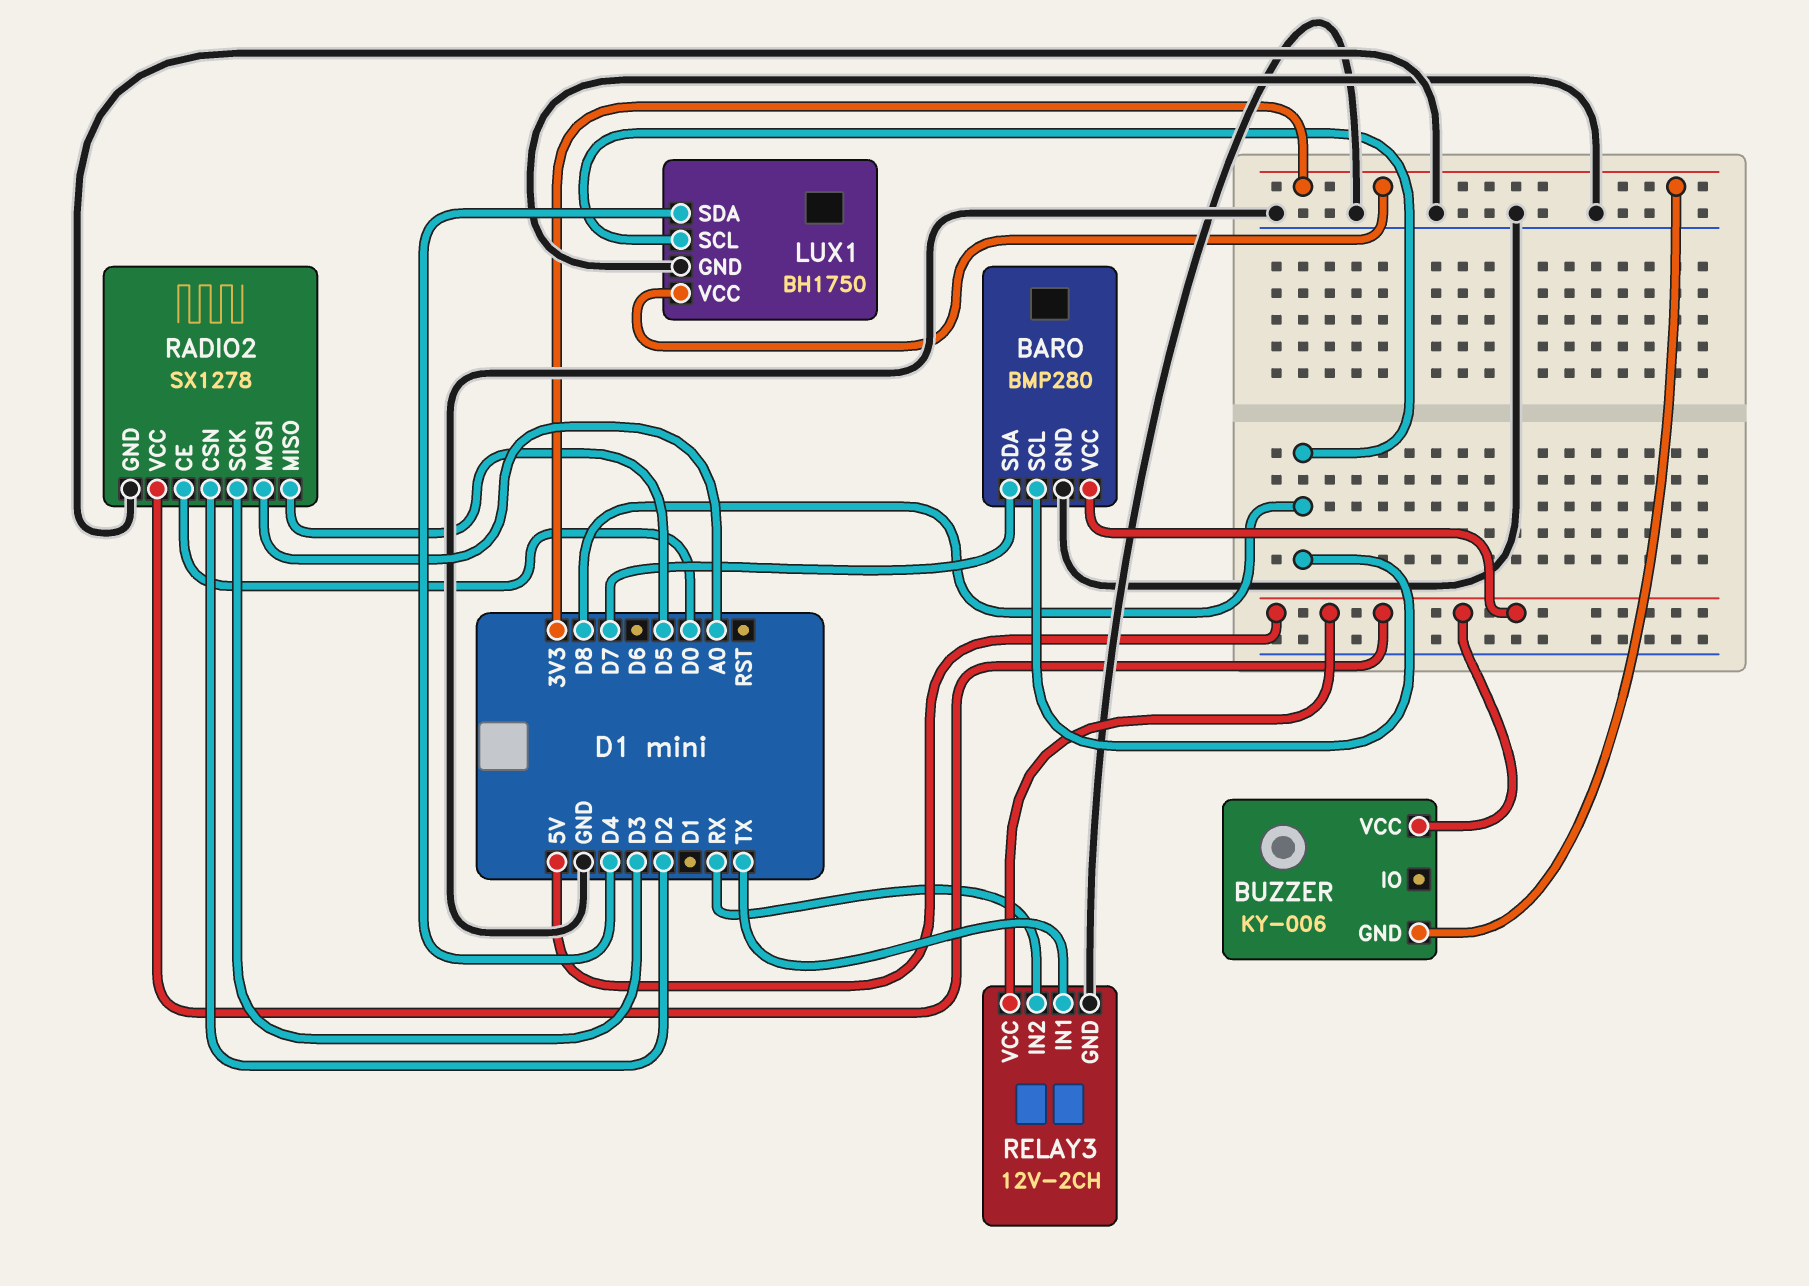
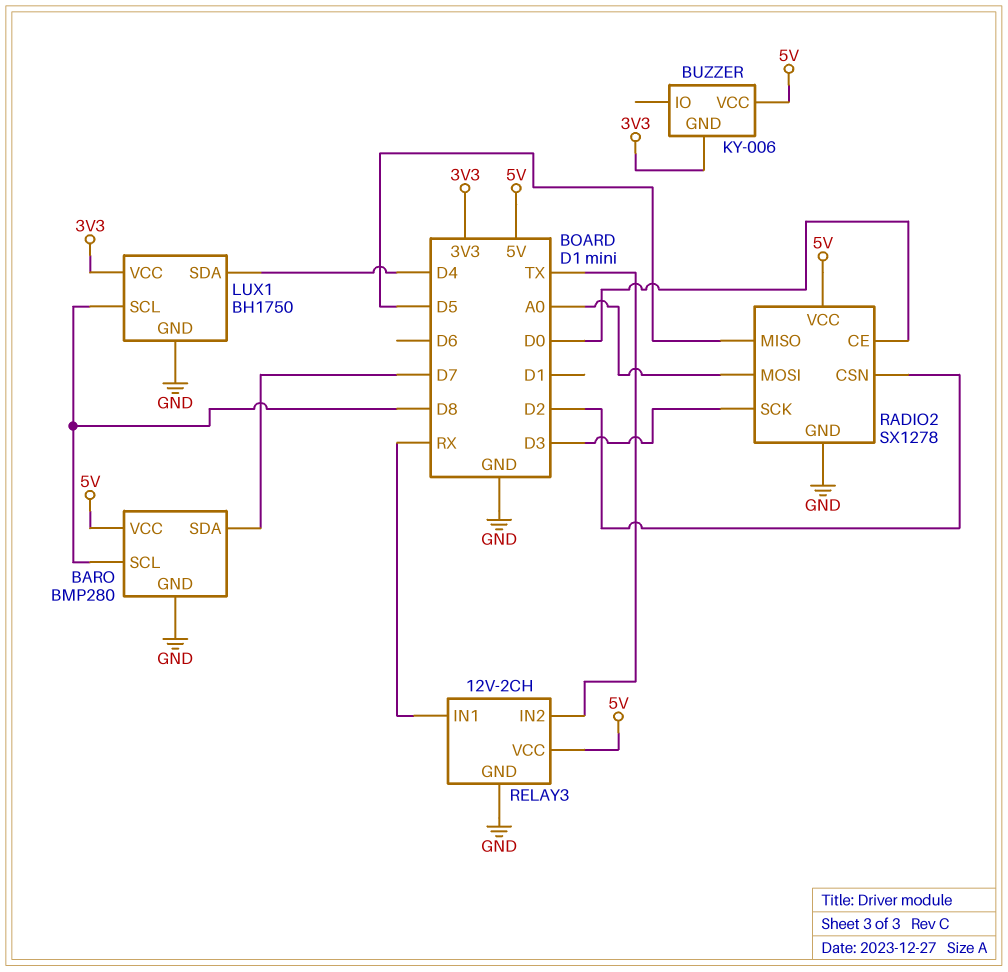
RELAY3 pin IN1: TX -> RX
RELAY3 pin IN2: RX -> TX

